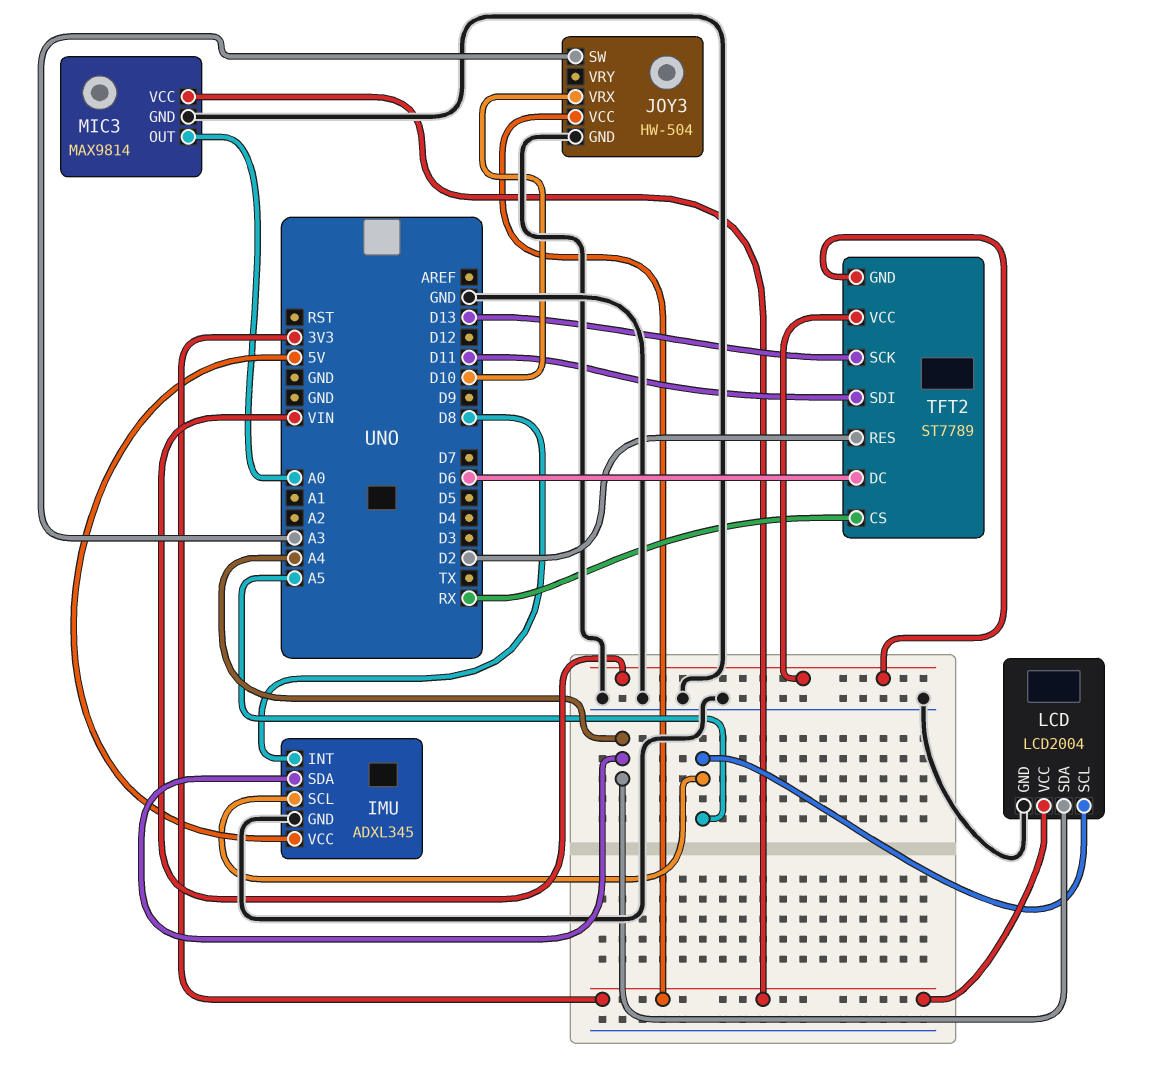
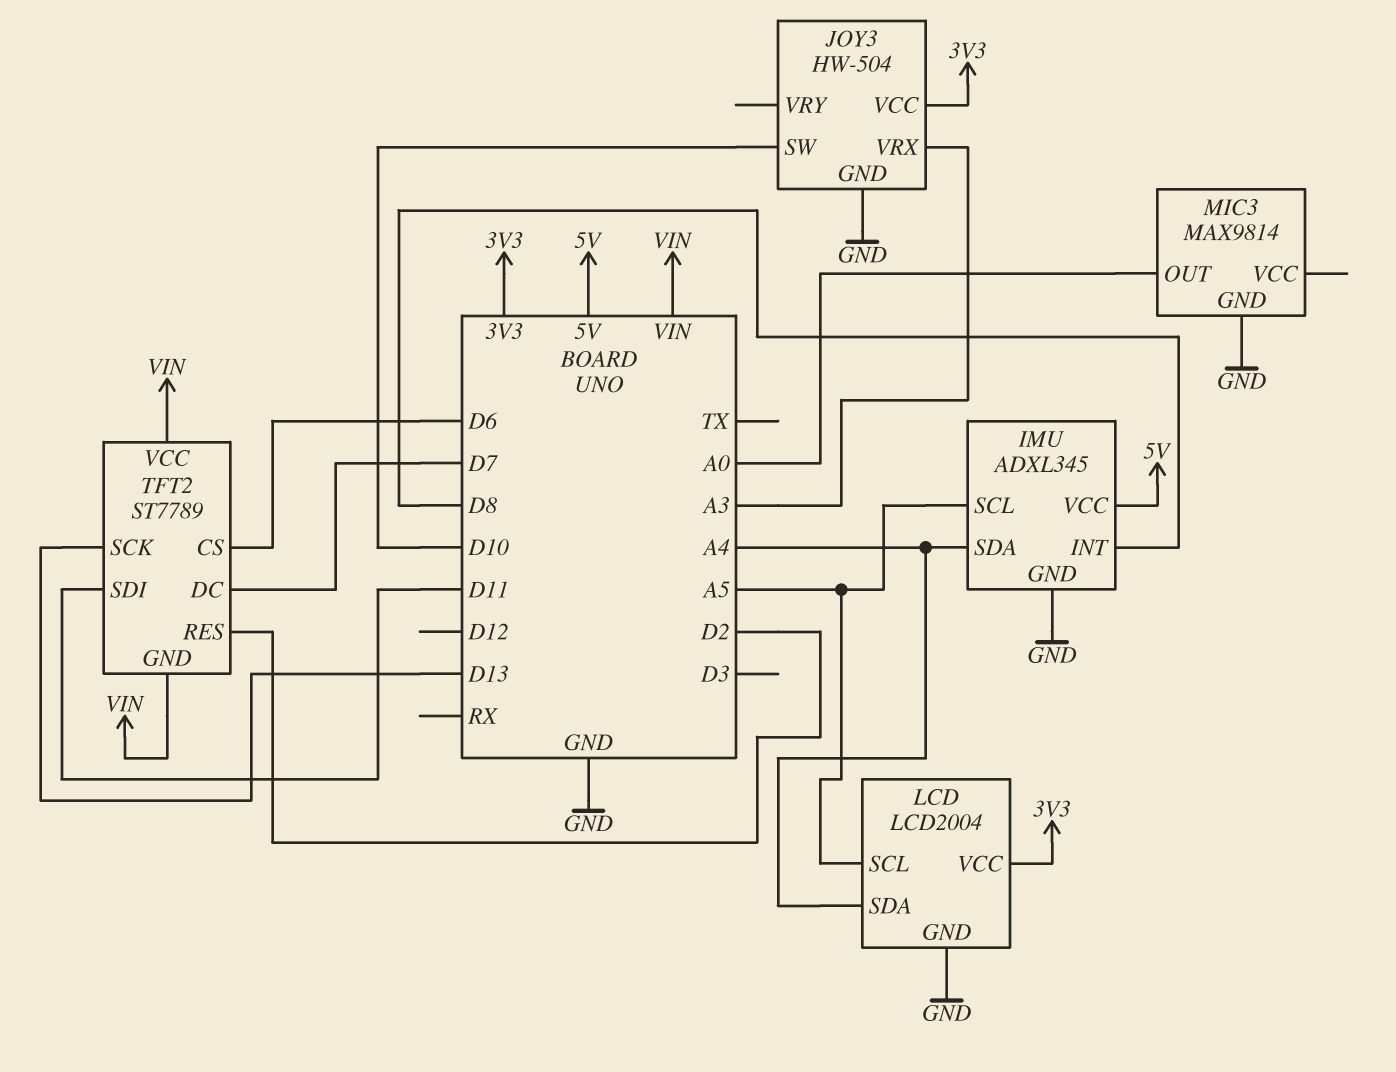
JOY3 pin SW: A3 -> D10
JOY3 pin VRX: D10 -> A3
MIC3 pin VCC: 3V3 -> none
TFT2 pin CS: RX -> D6
TFT2 pin DC: D6 -> D7

